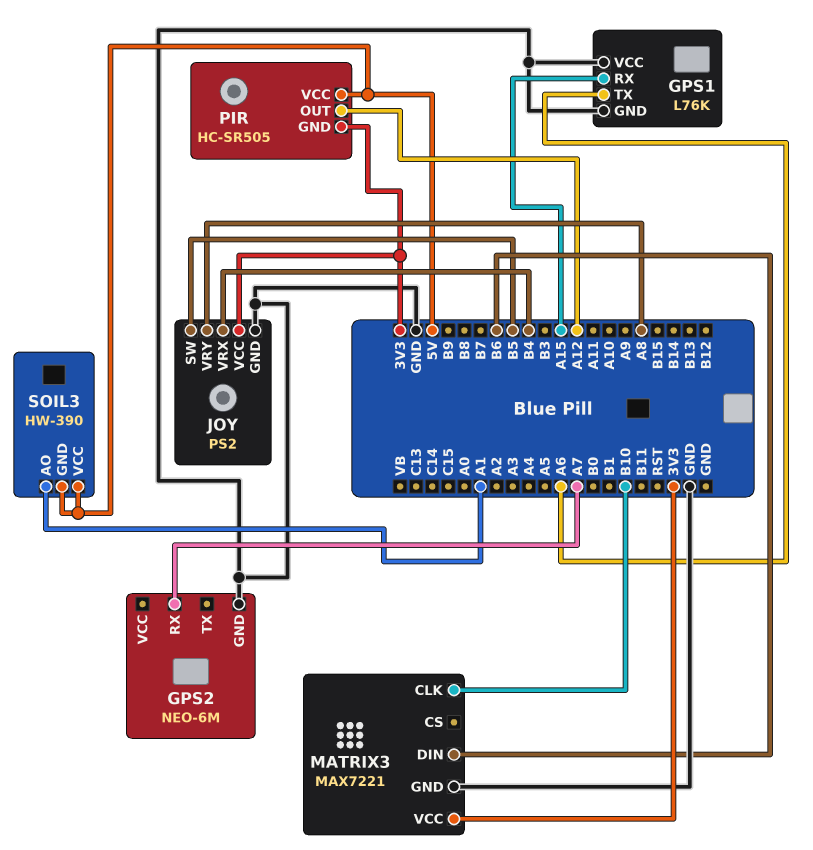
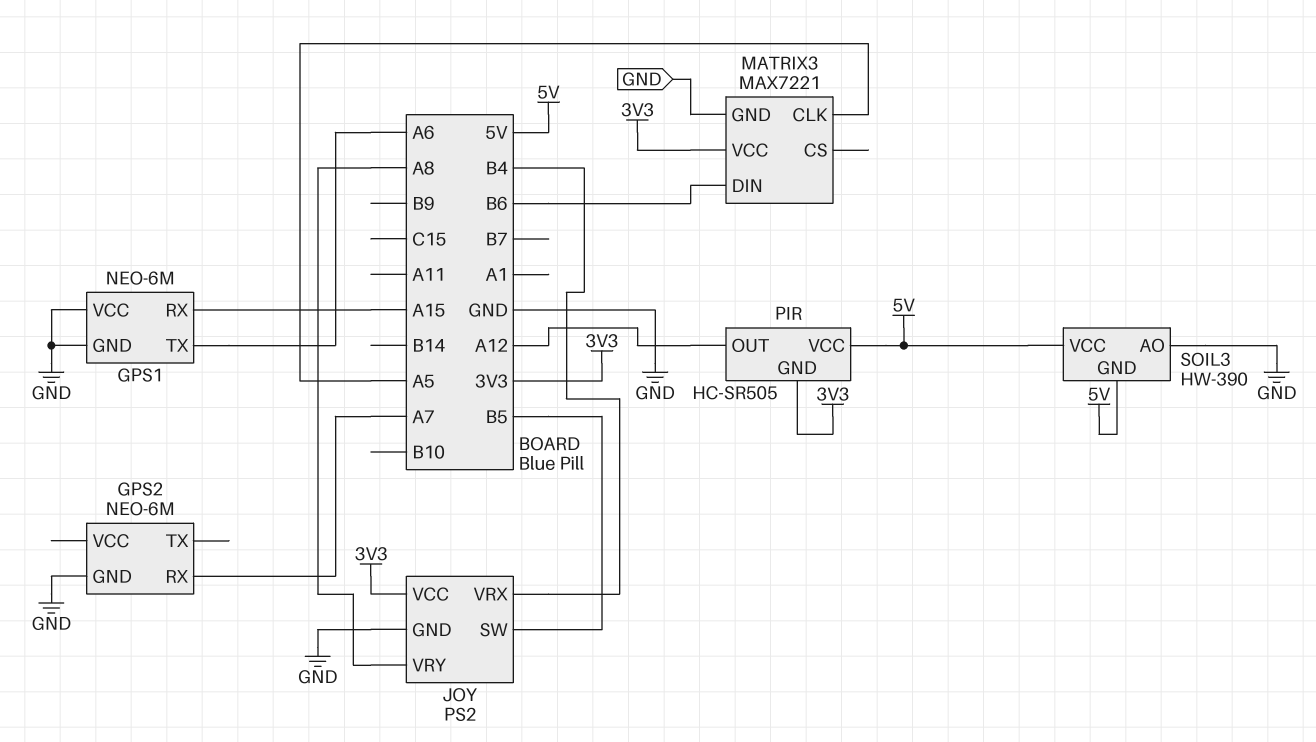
GPS1: L76K -> NEO-6M
MATRIX3 pin CLK: B10 -> A5
SOIL3 pin AO: A1 -> GND

